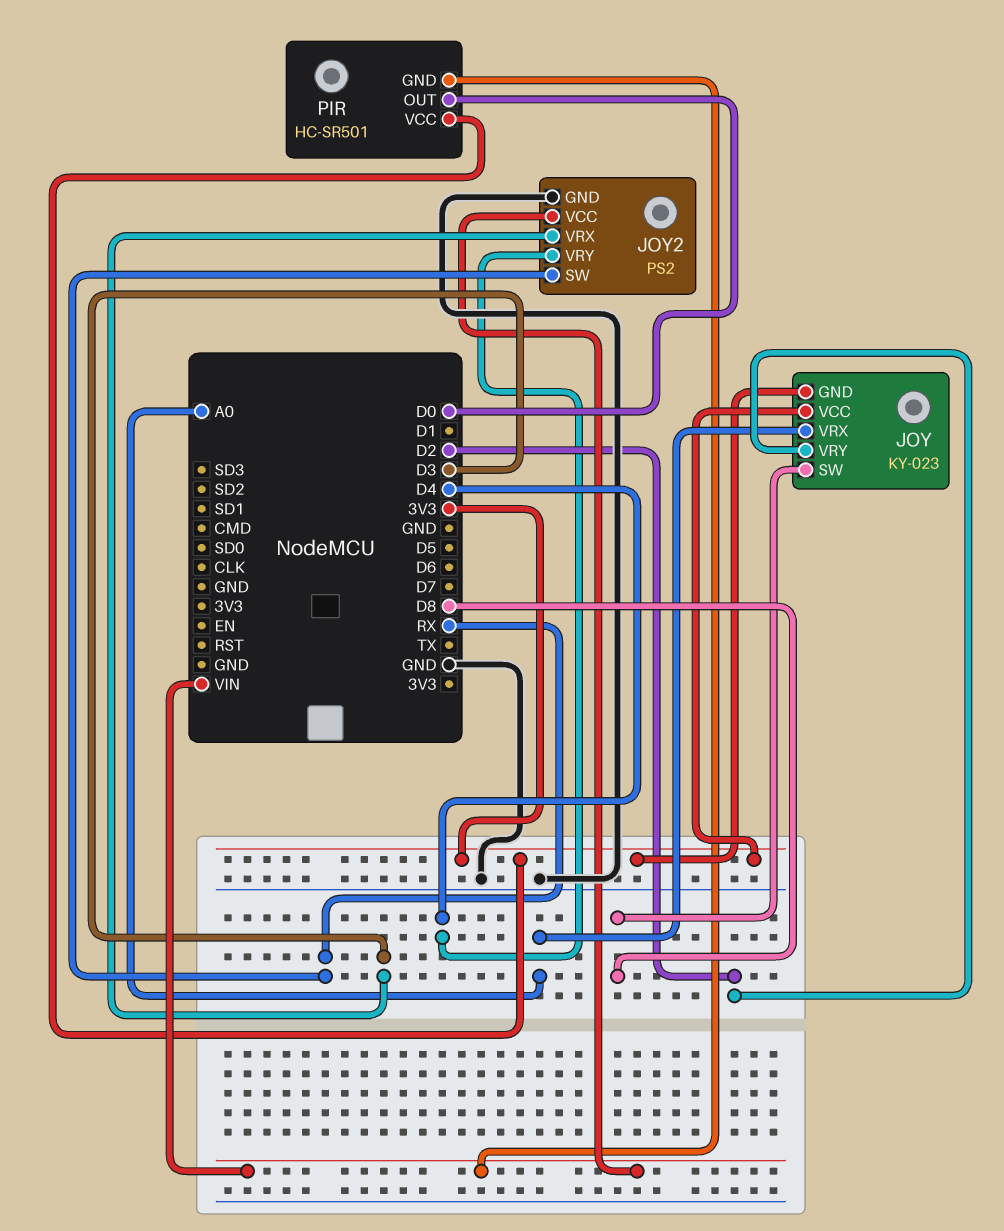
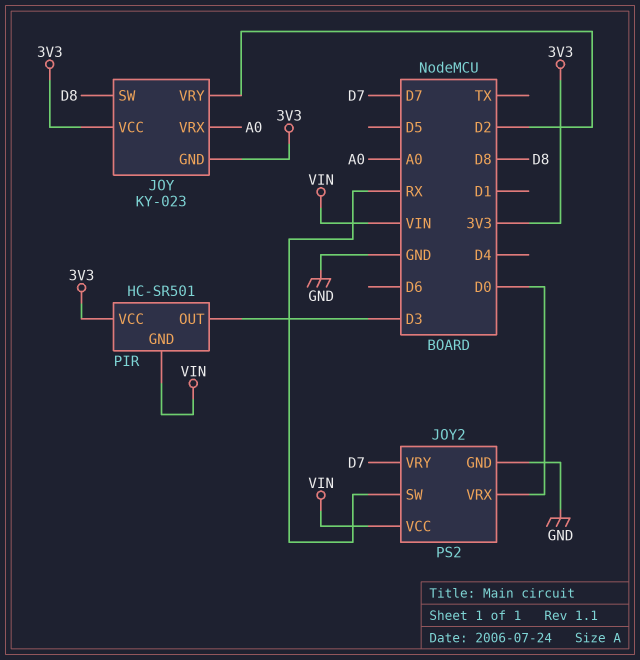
JOY2 pin VRX: D3 -> D0
JOY2 pin VRY: D4 -> D7
PIR pin OUT: D0 -> D3

